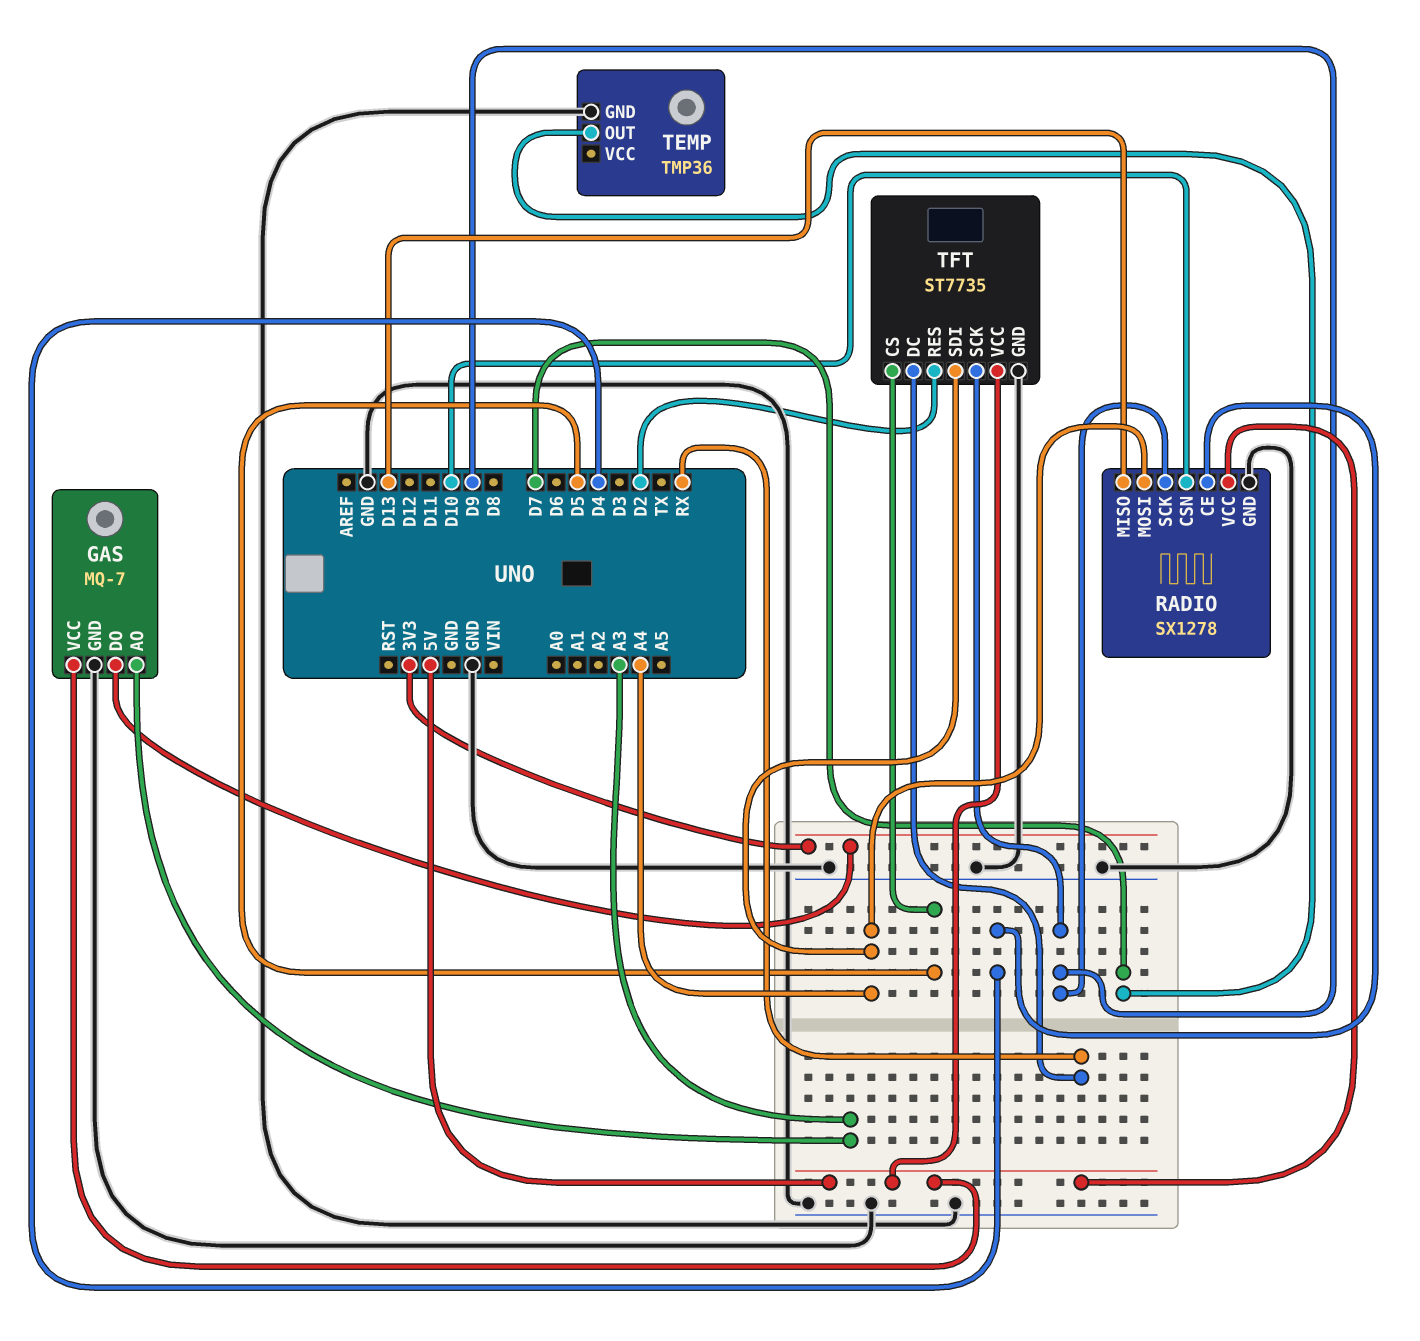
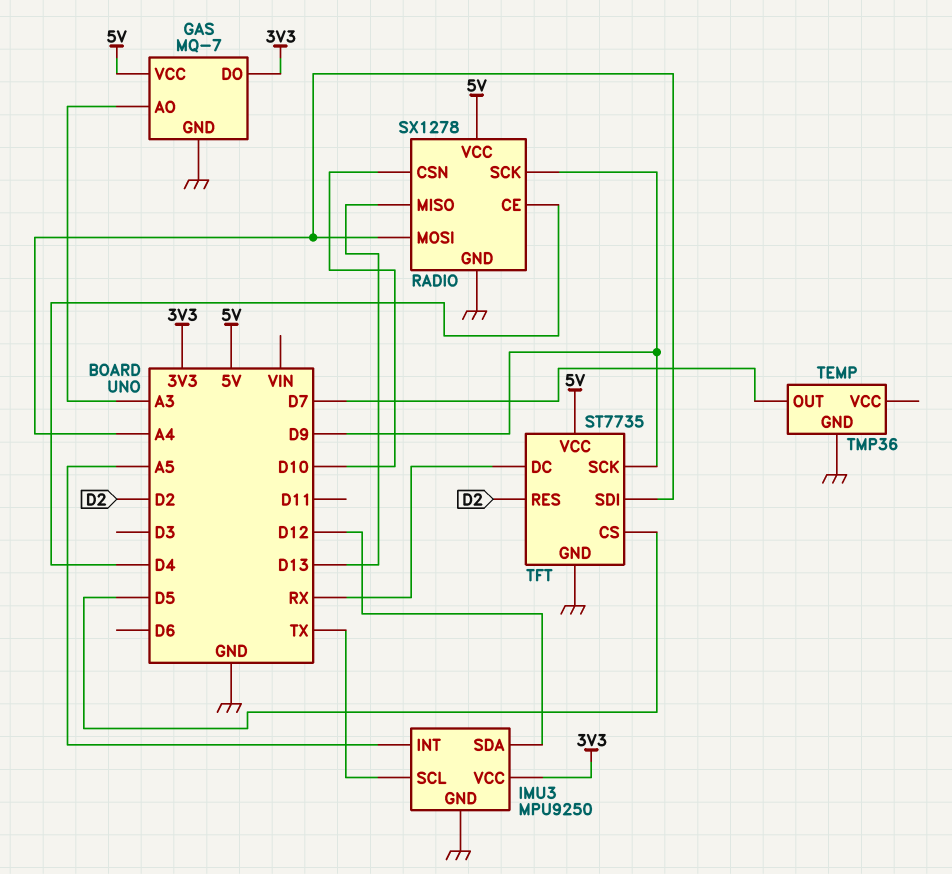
IMU3: none -> MPU9250
IMU3 pin GND: none -> GND
IMU3 pin INT: none -> A5
IMU3 pin SCL: none -> TX
IMU3 pin SDA: none -> D12
IMU3 pin VCC: none -> 3V3

